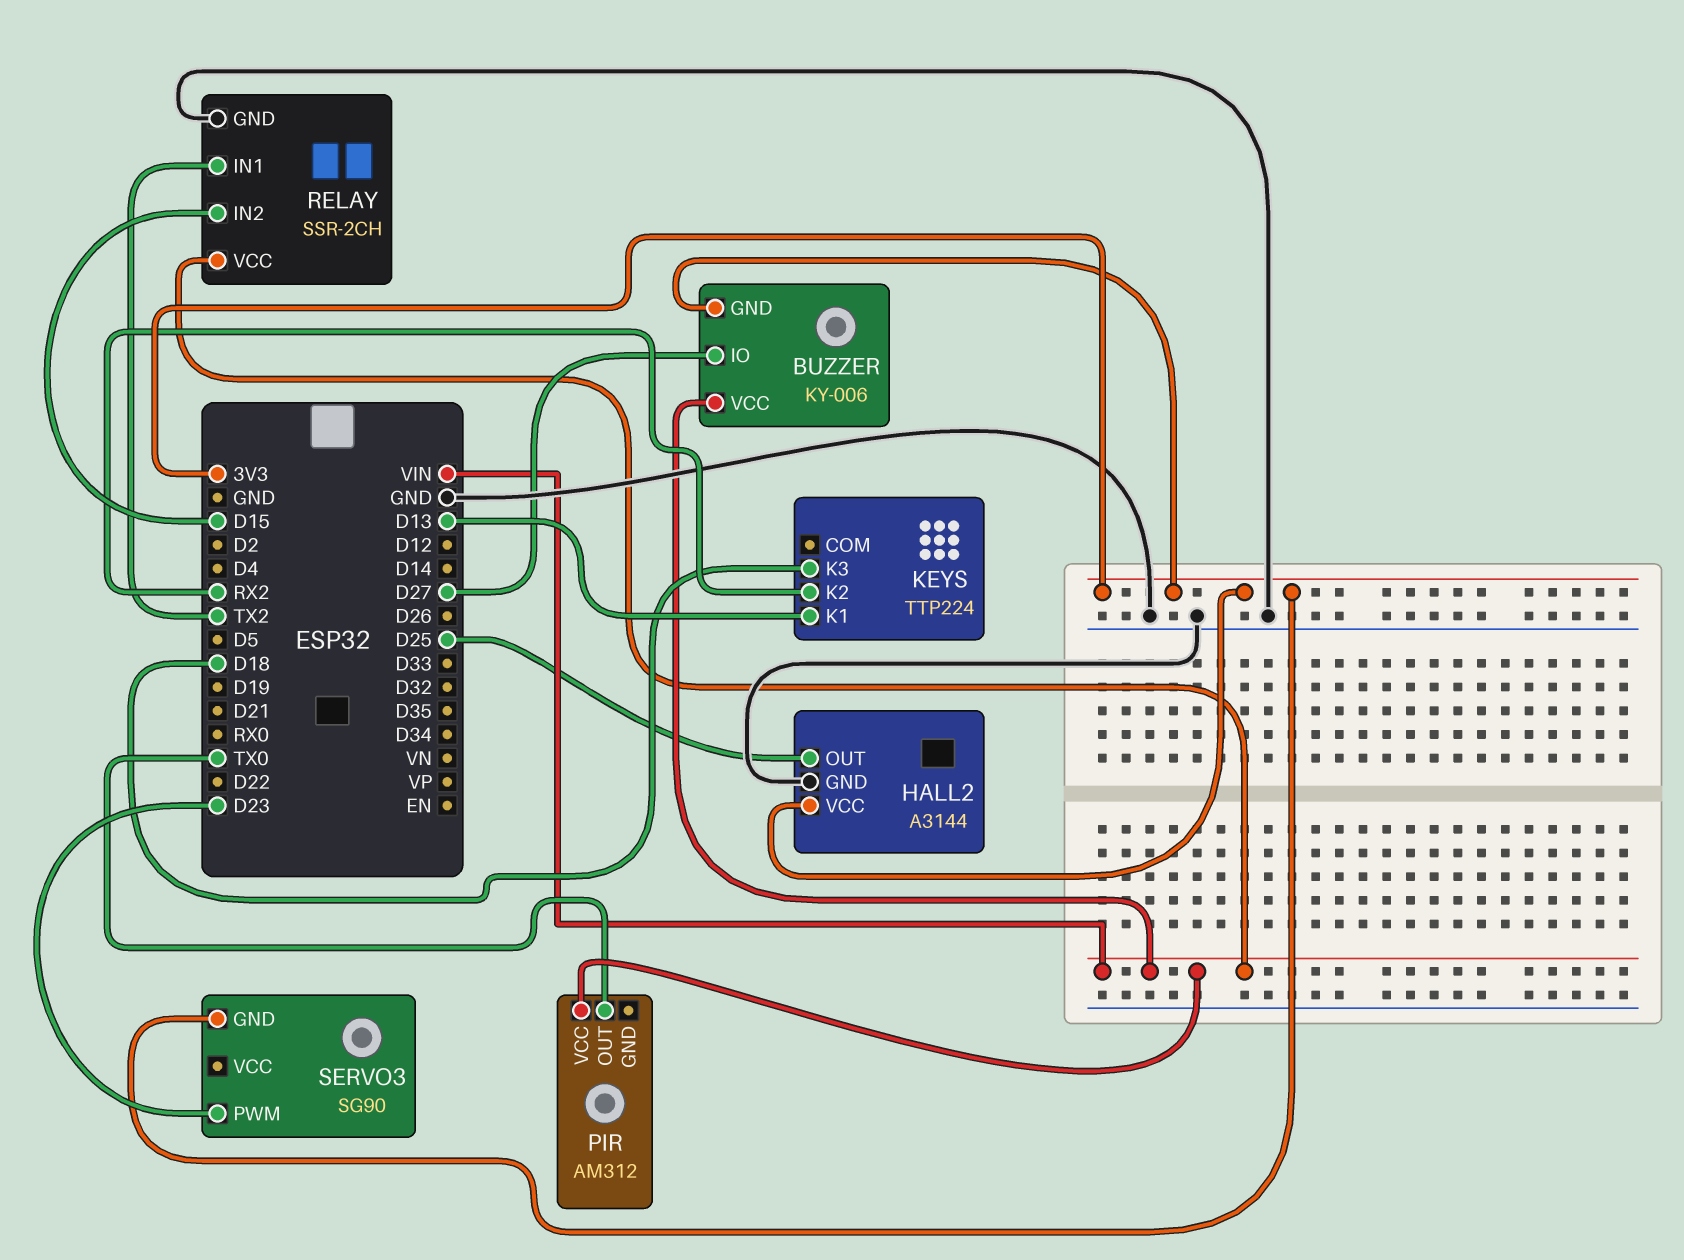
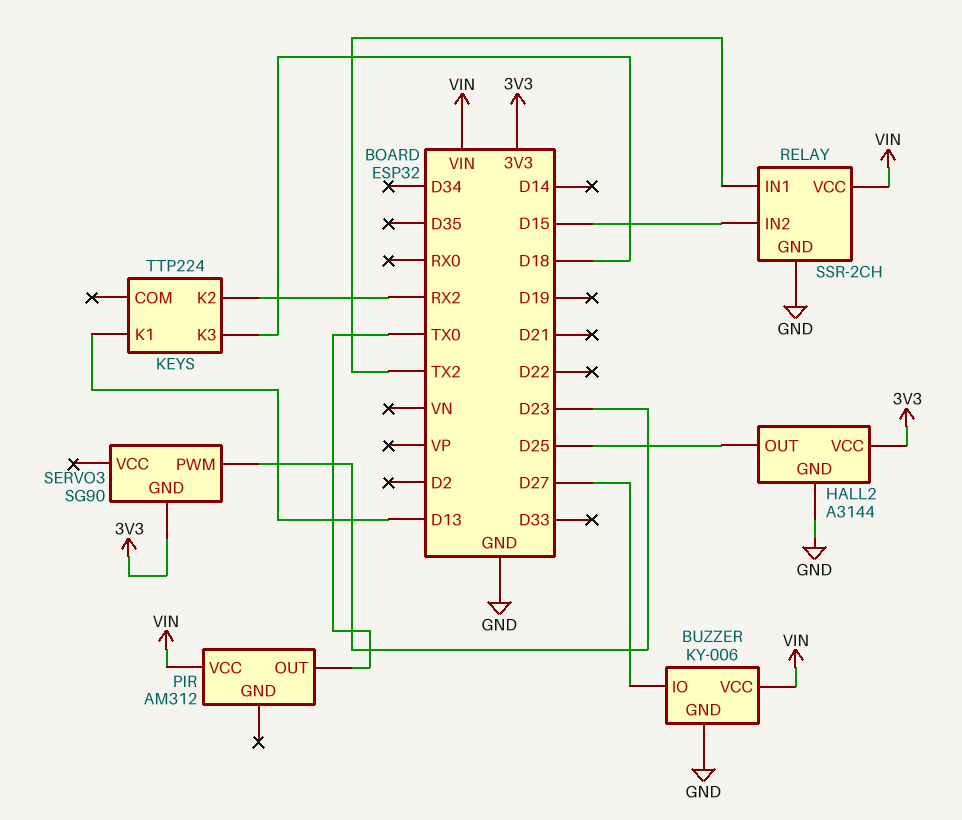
BUZZER pin GND: 3V3 -> GND

